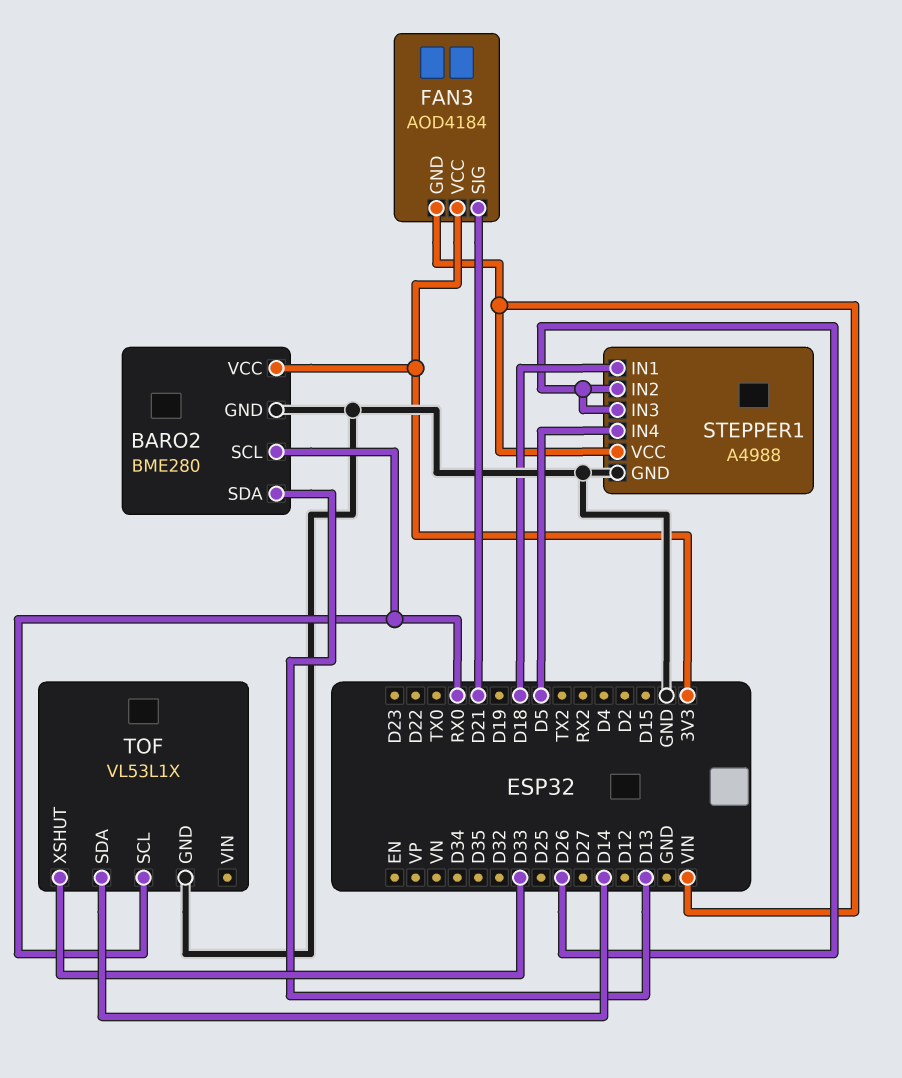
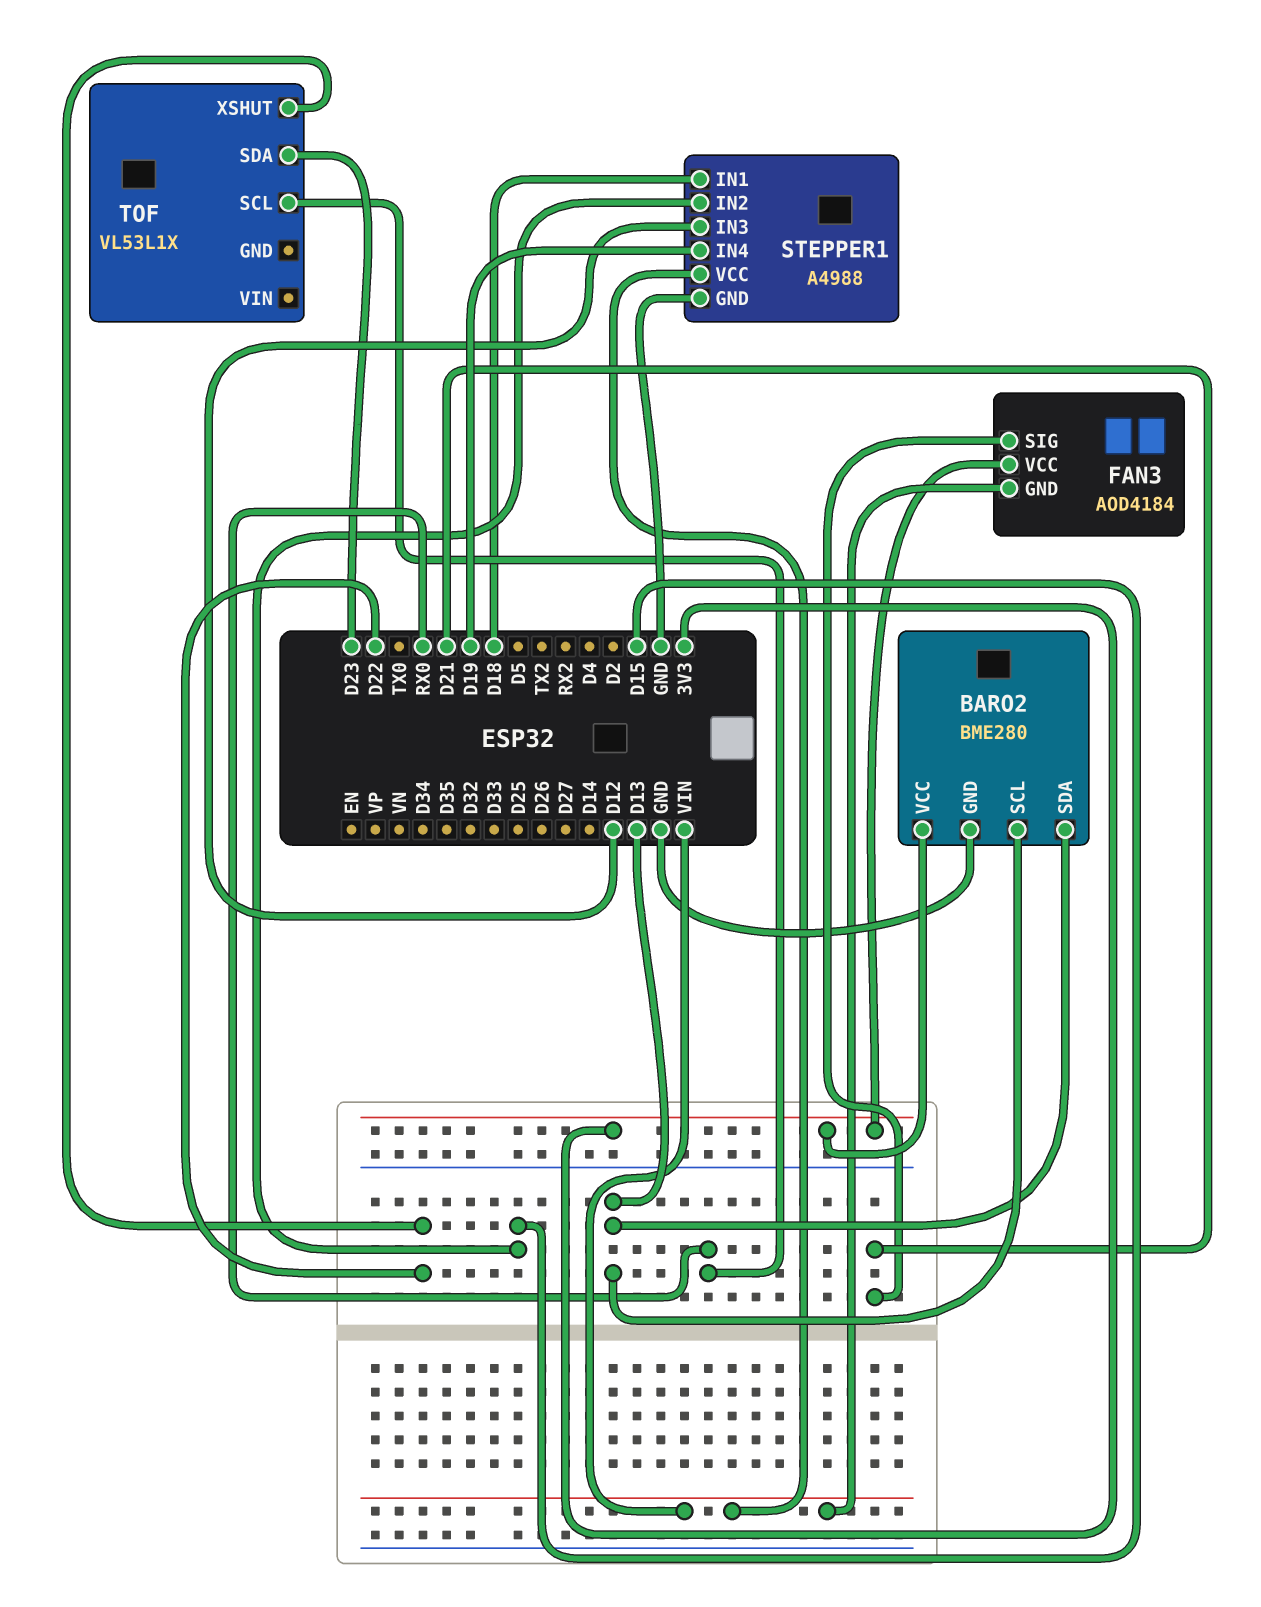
BARO2 pin SCL: RX0 -> D13
STEPPER1 pin IN2: D26 -> D15
STEPPER1 pin IN3: D26 -> D12
STEPPER1 pin IN4: D5 -> D19
TOF pin GND: GND -> none
TOF pin SDA: D14 -> D23
TOF pin XSHUT: D33 -> D22

